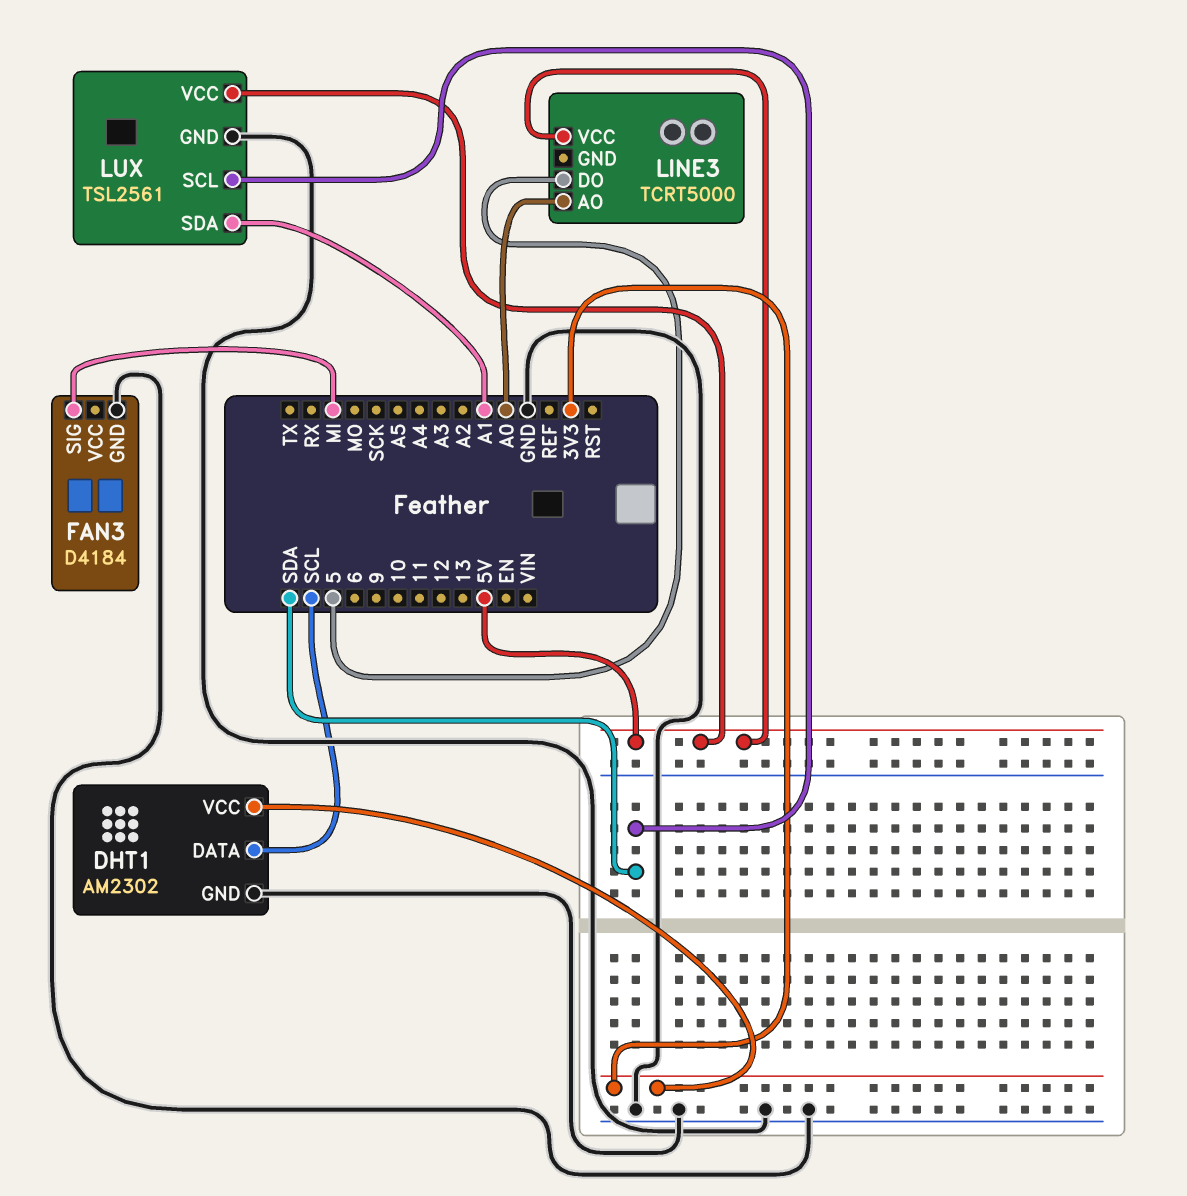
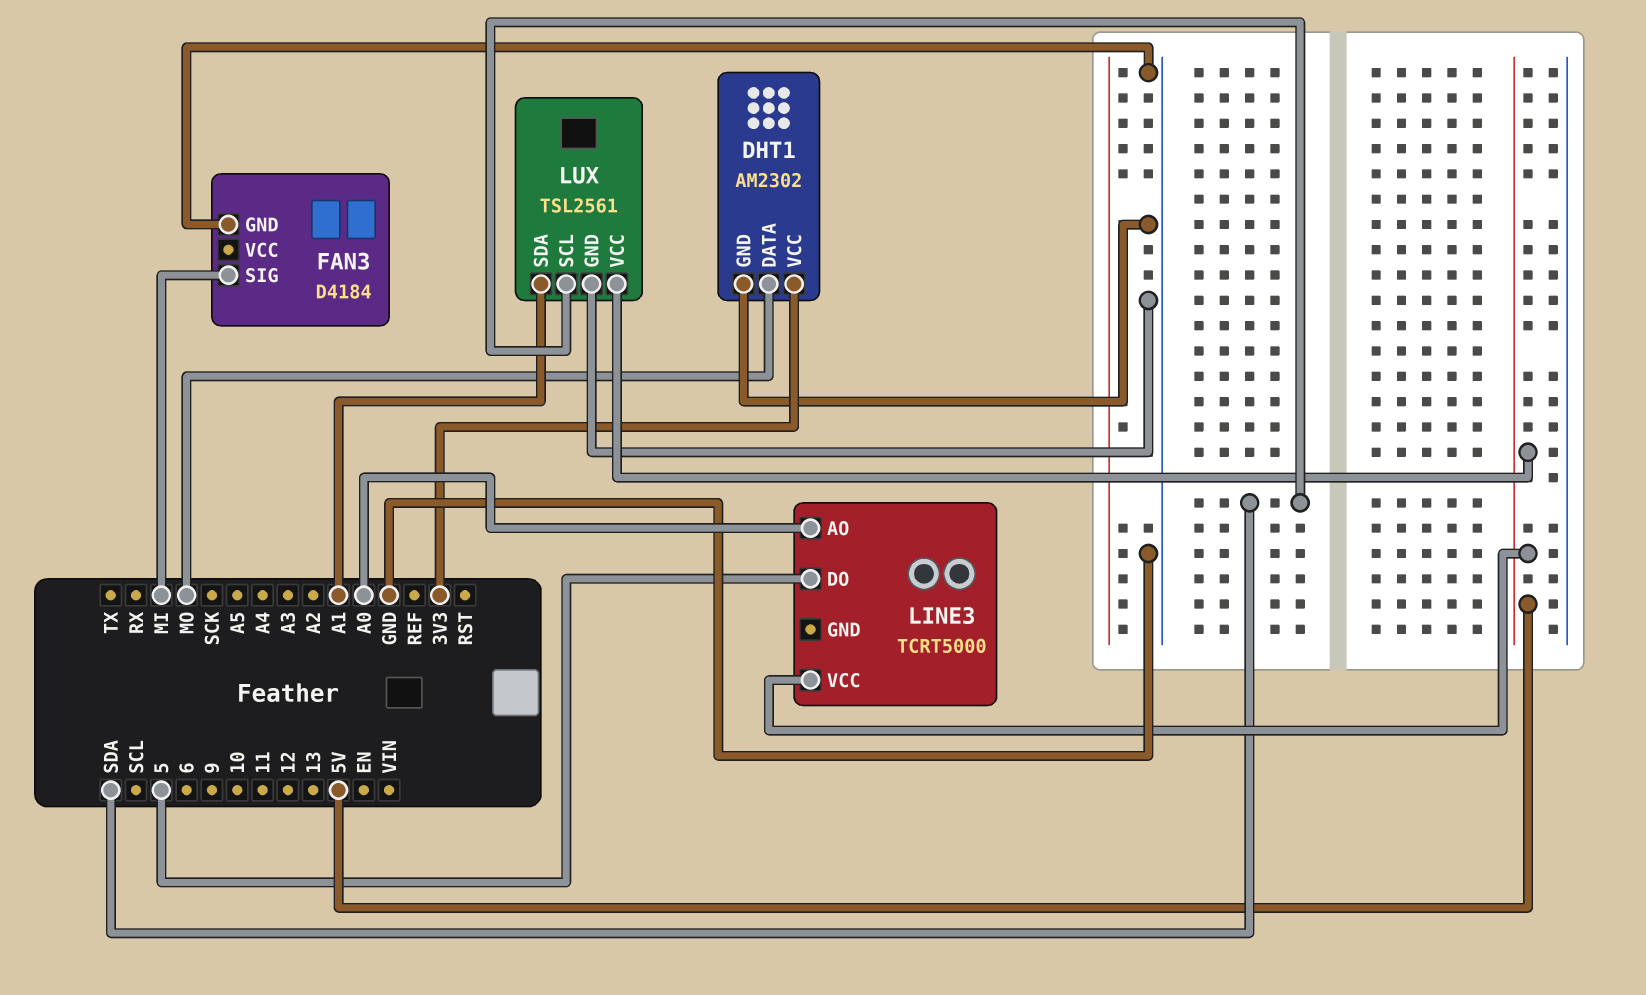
DHT1 pin DATA: SCL -> MO

